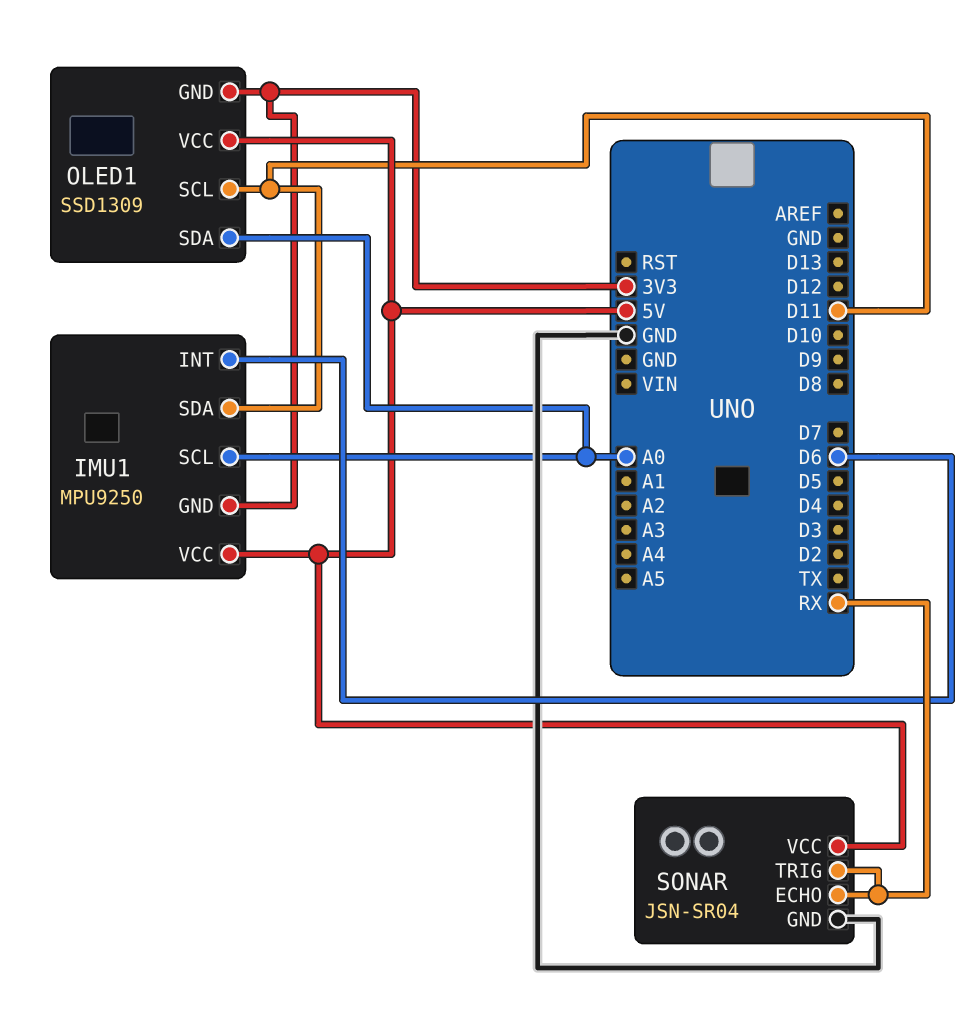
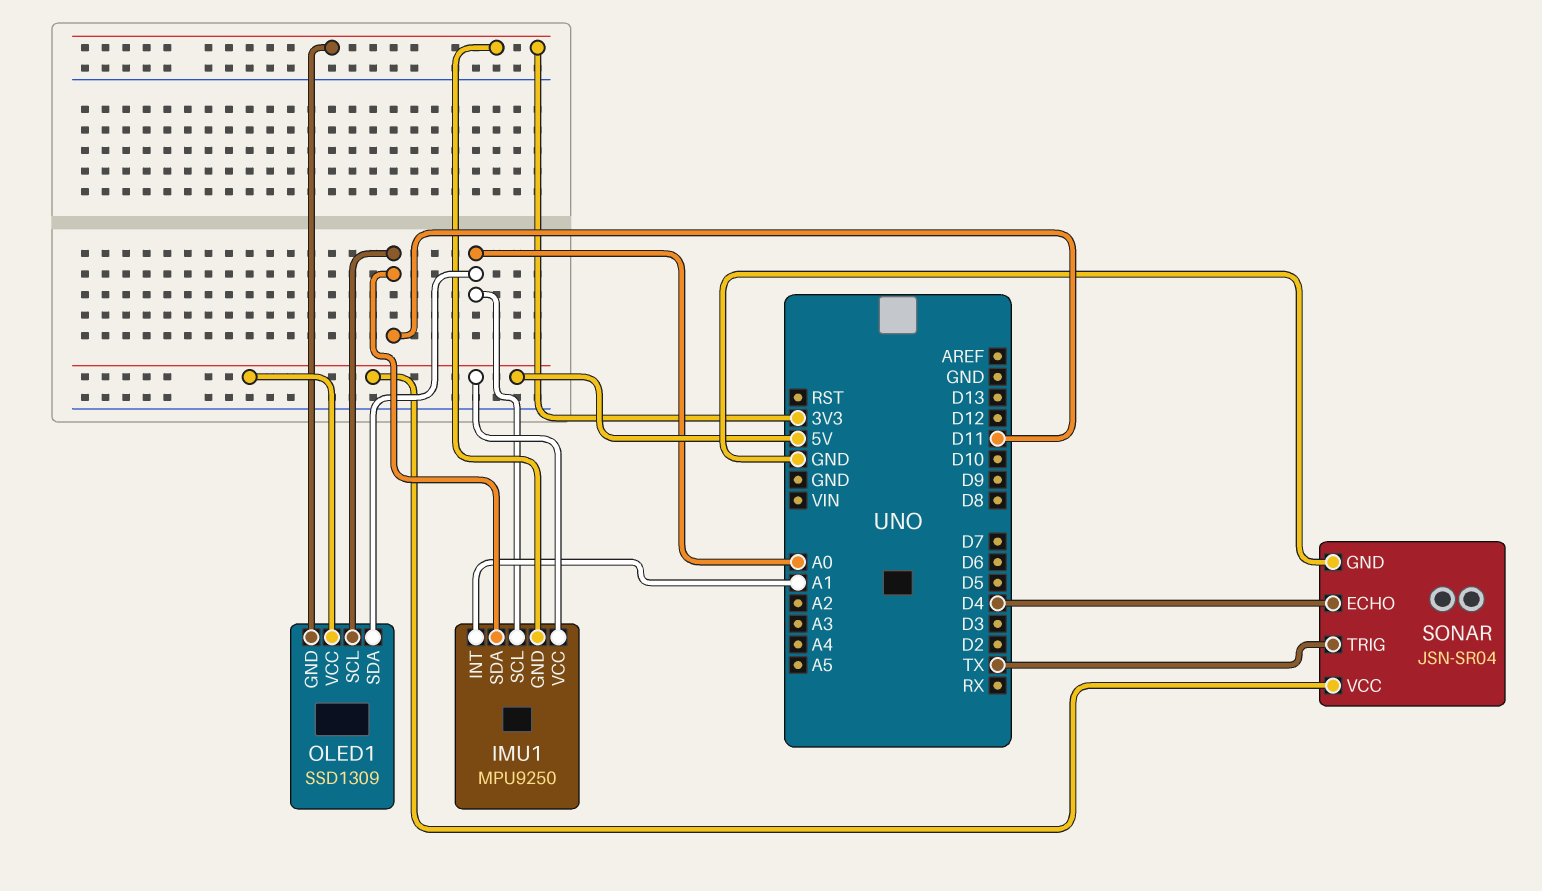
IMU1 pin INT: D6 -> A1
SONAR pin ECHO: RX -> D4
SONAR pin TRIG: RX -> TX

